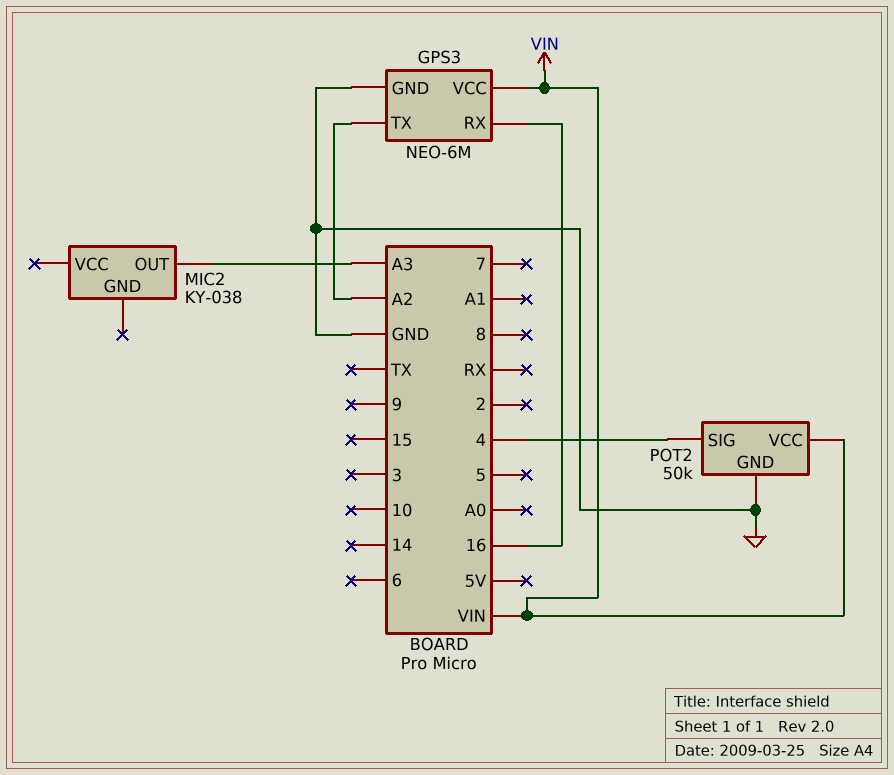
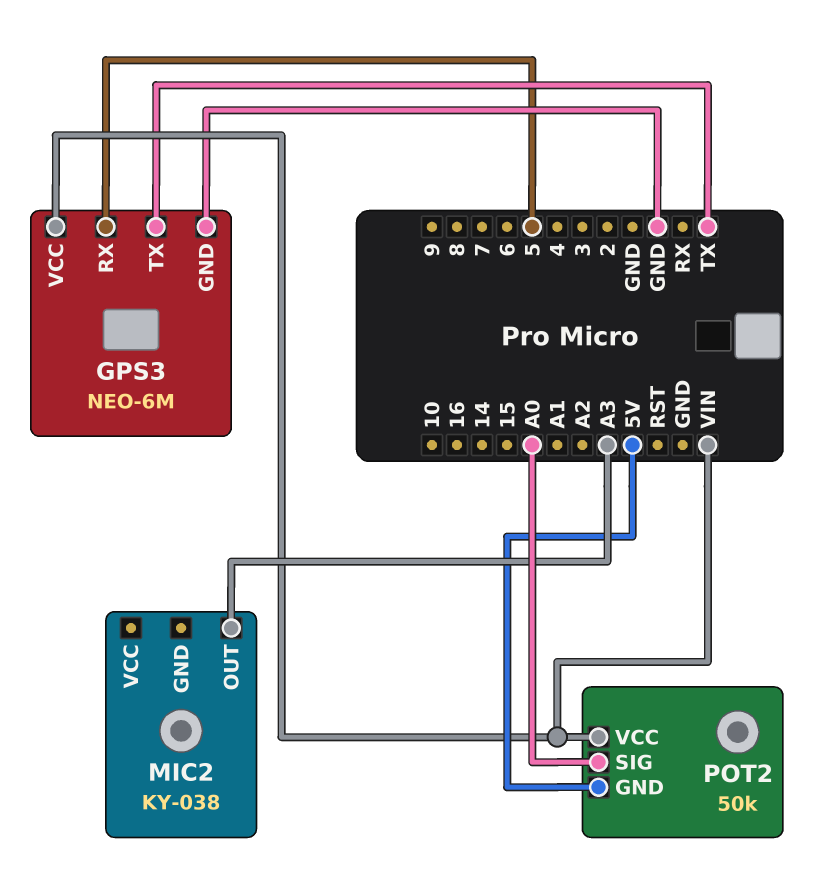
GPS3 pin RX: 16 -> 5
GPS3 pin TX: A2 -> TX
POT2 pin GND: GND -> 5V
POT2 pin SIG: 4 -> A0

